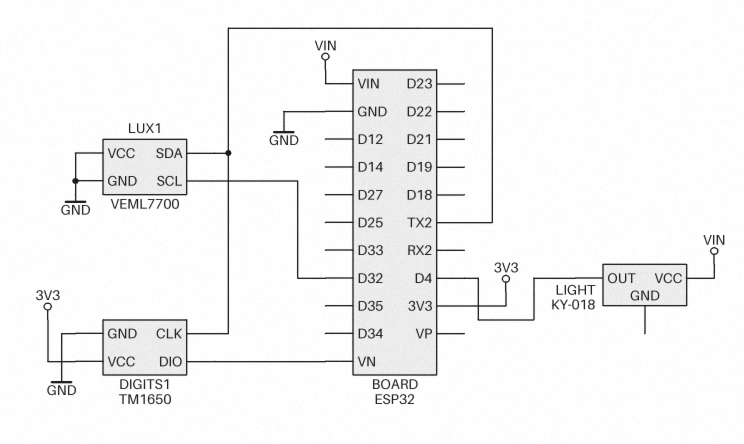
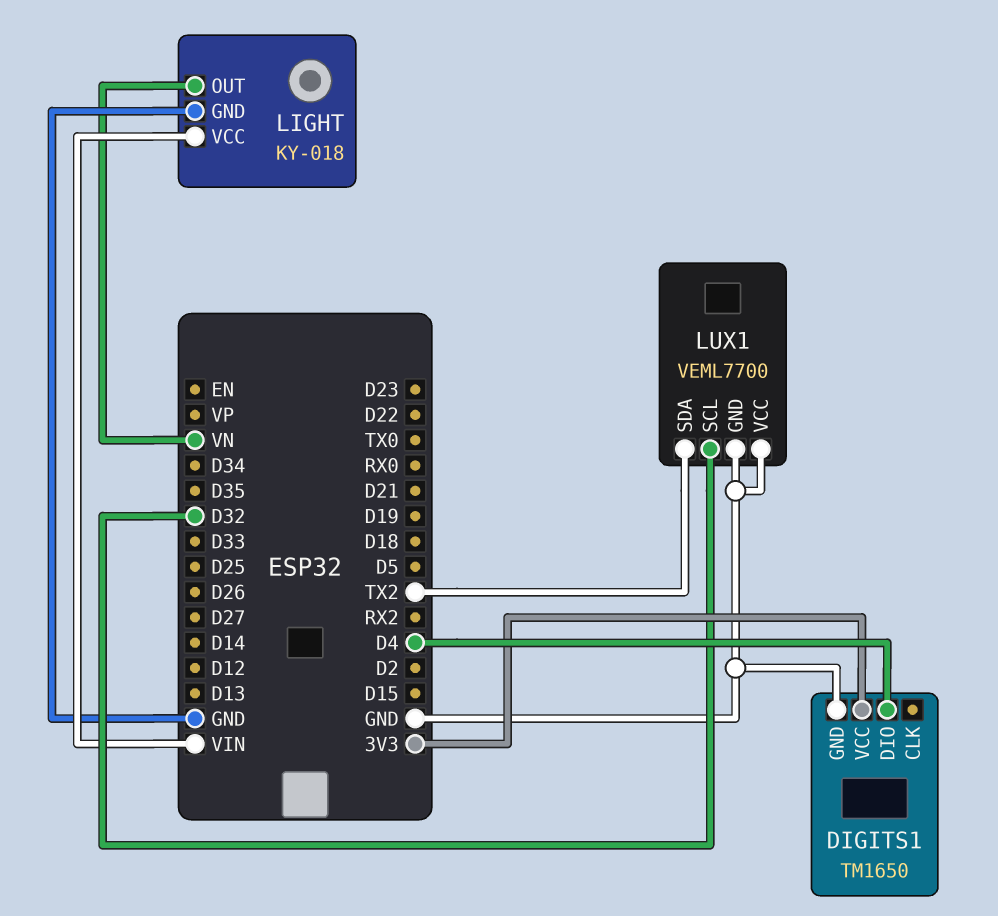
DIGITS1 pin CLK: TX2 -> none
DIGITS1 pin DIO: VN -> D4
LIGHT pin GND: none -> GND
LIGHT pin OUT: D4 -> VN

